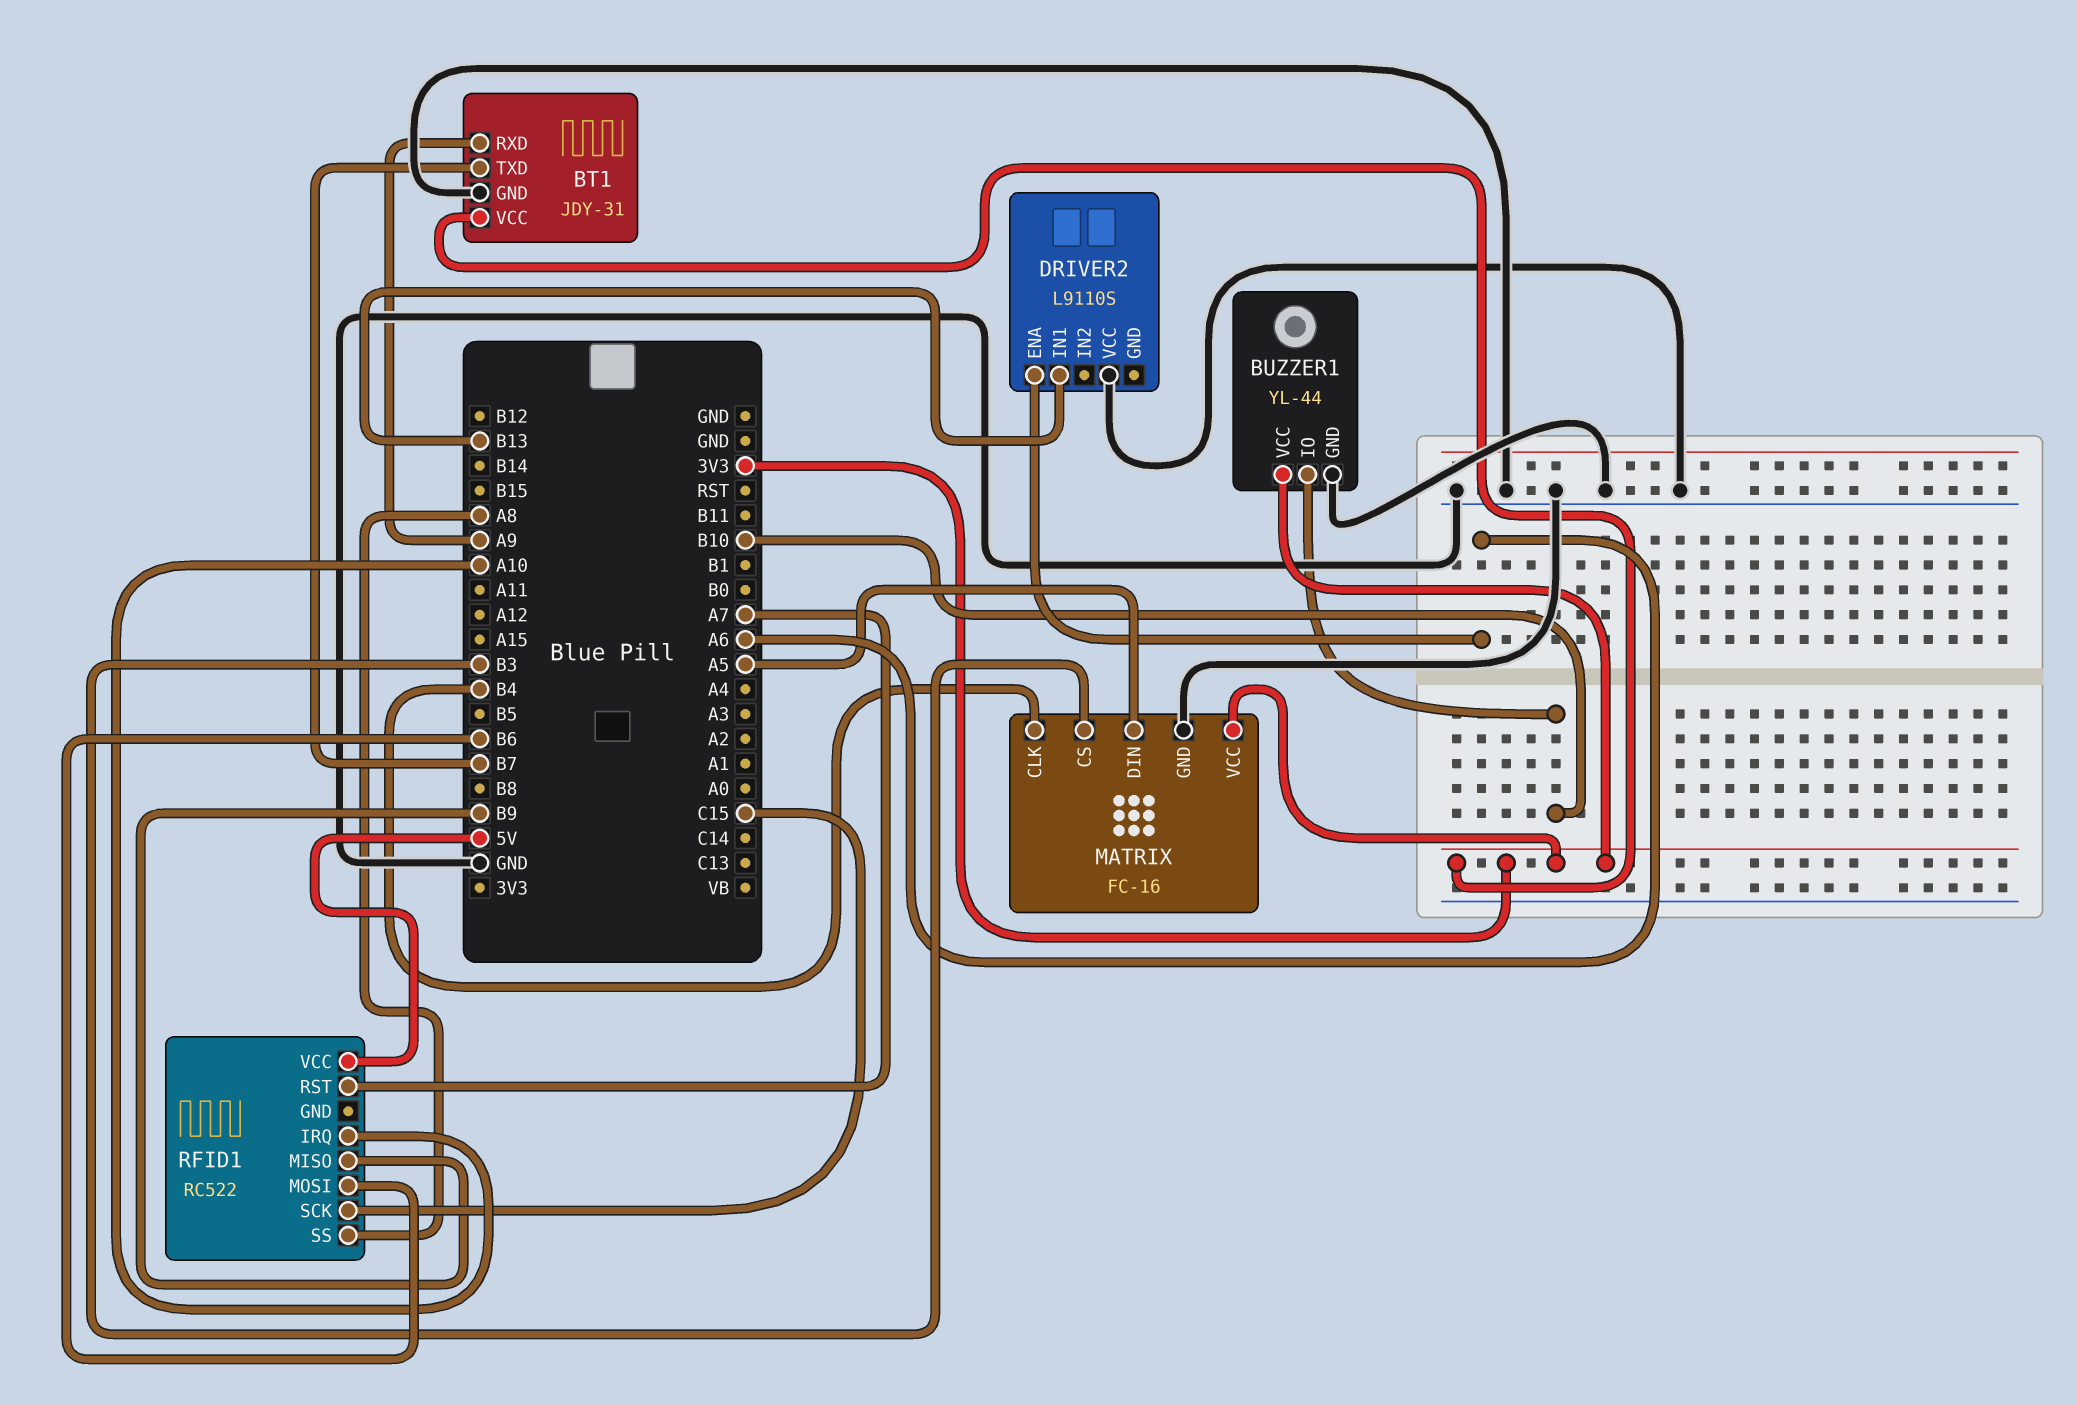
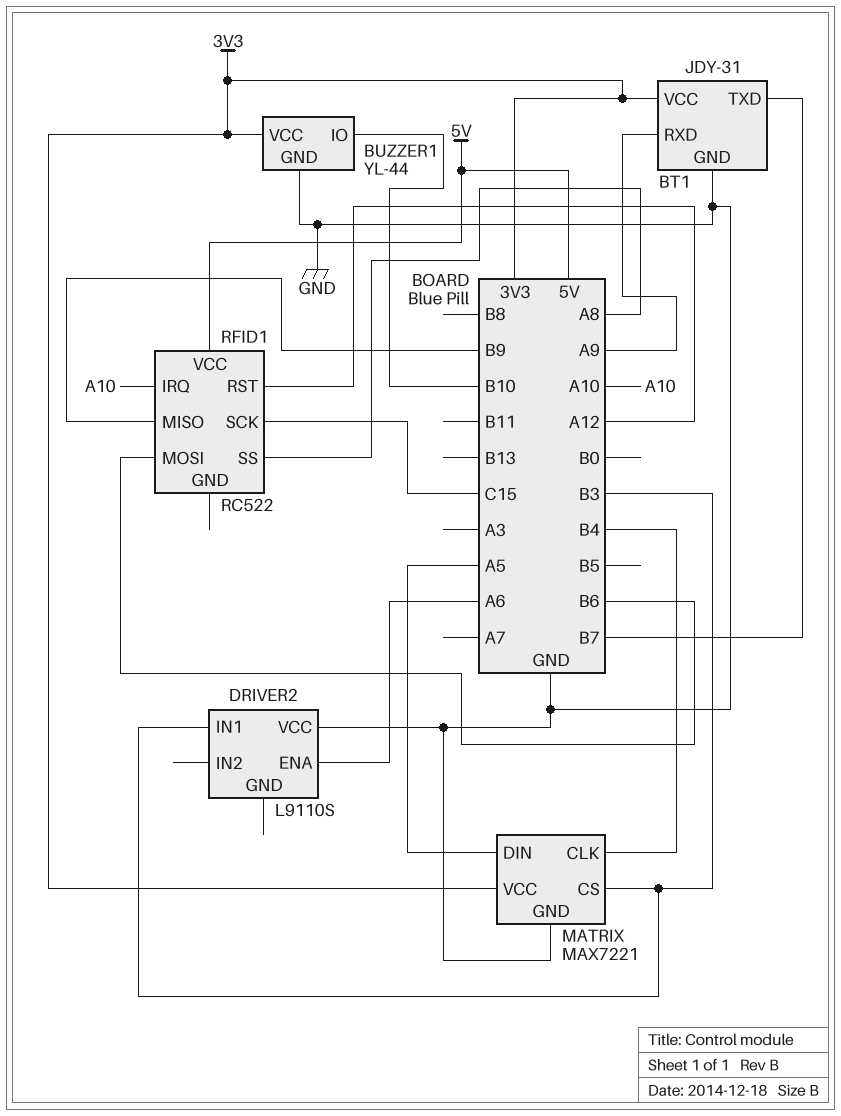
DRIVER2 pin IN1: B13 -> B3
MATRIX: FC-16 -> MAX7221
RFID1 pin RST: A7 -> A12

